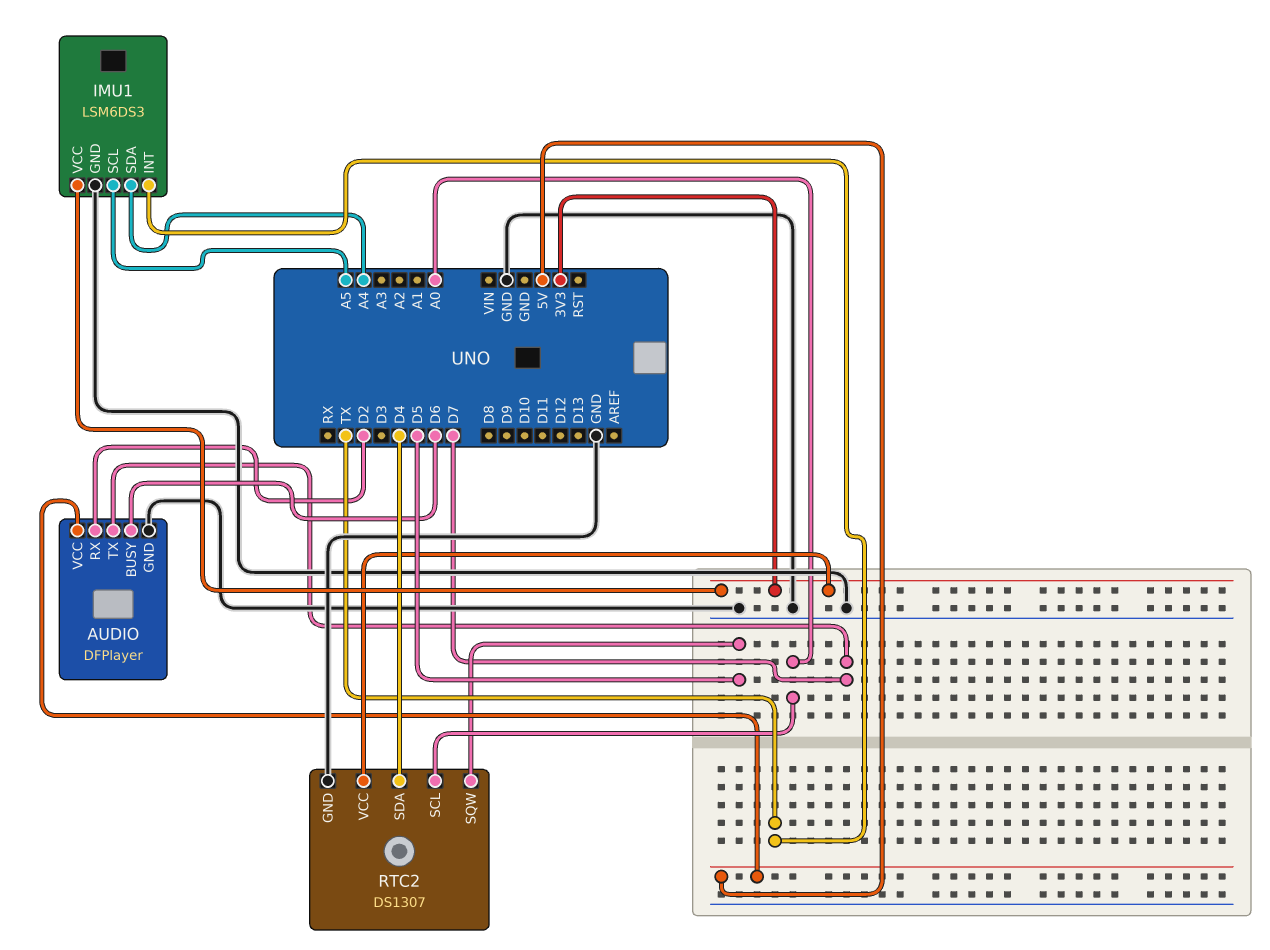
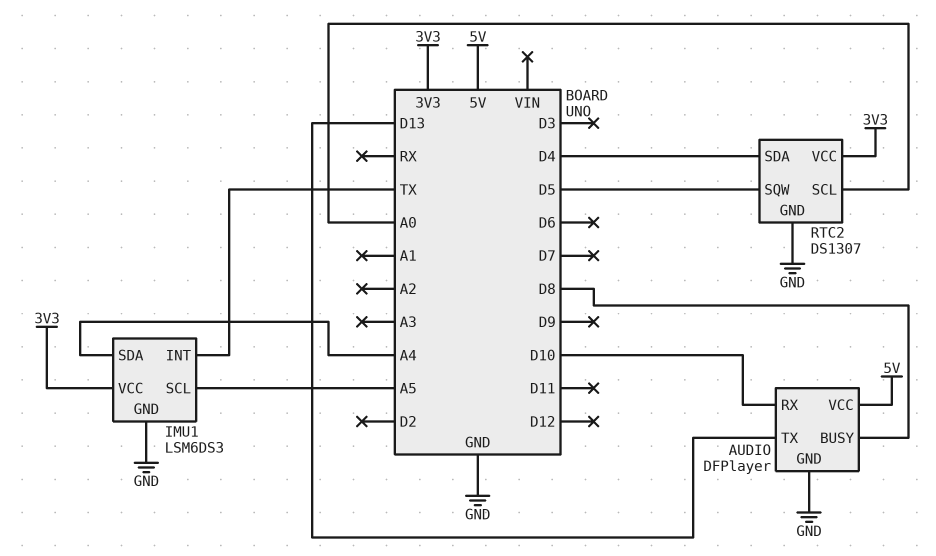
AUDIO pin BUSY: D6 -> D8
AUDIO pin RX: D2 -> D10
AUDIO pin TX: D7 -> D13

